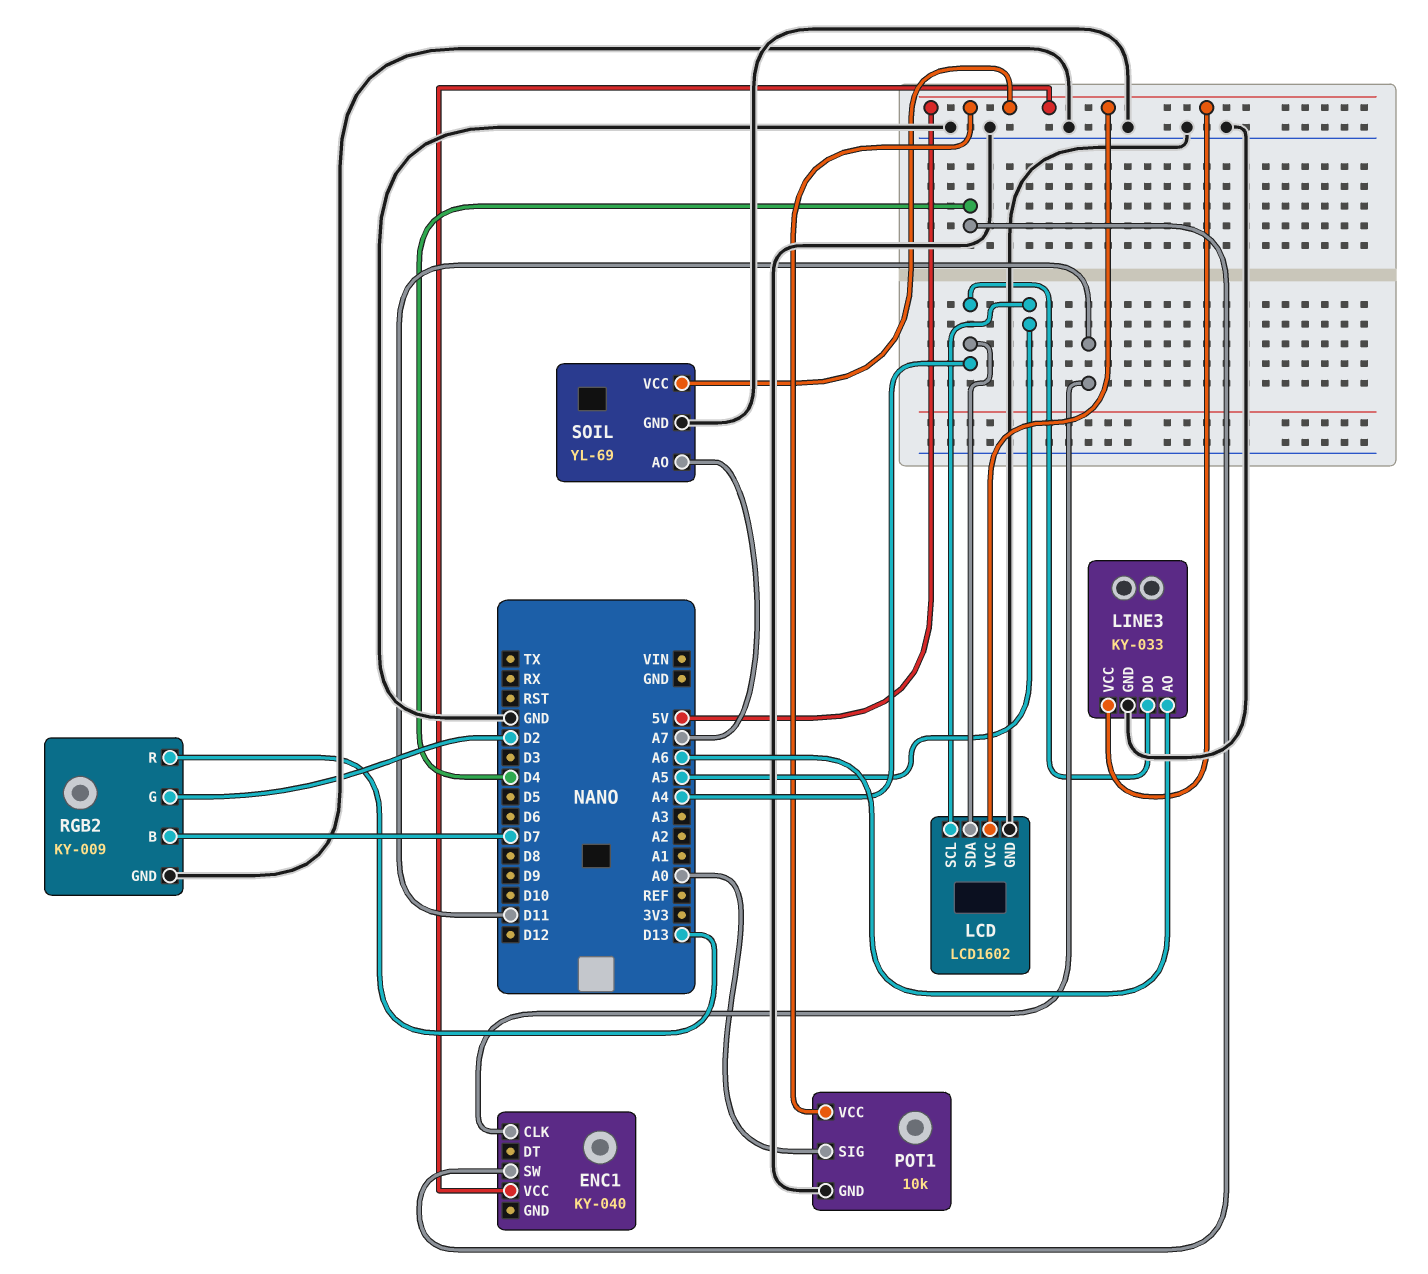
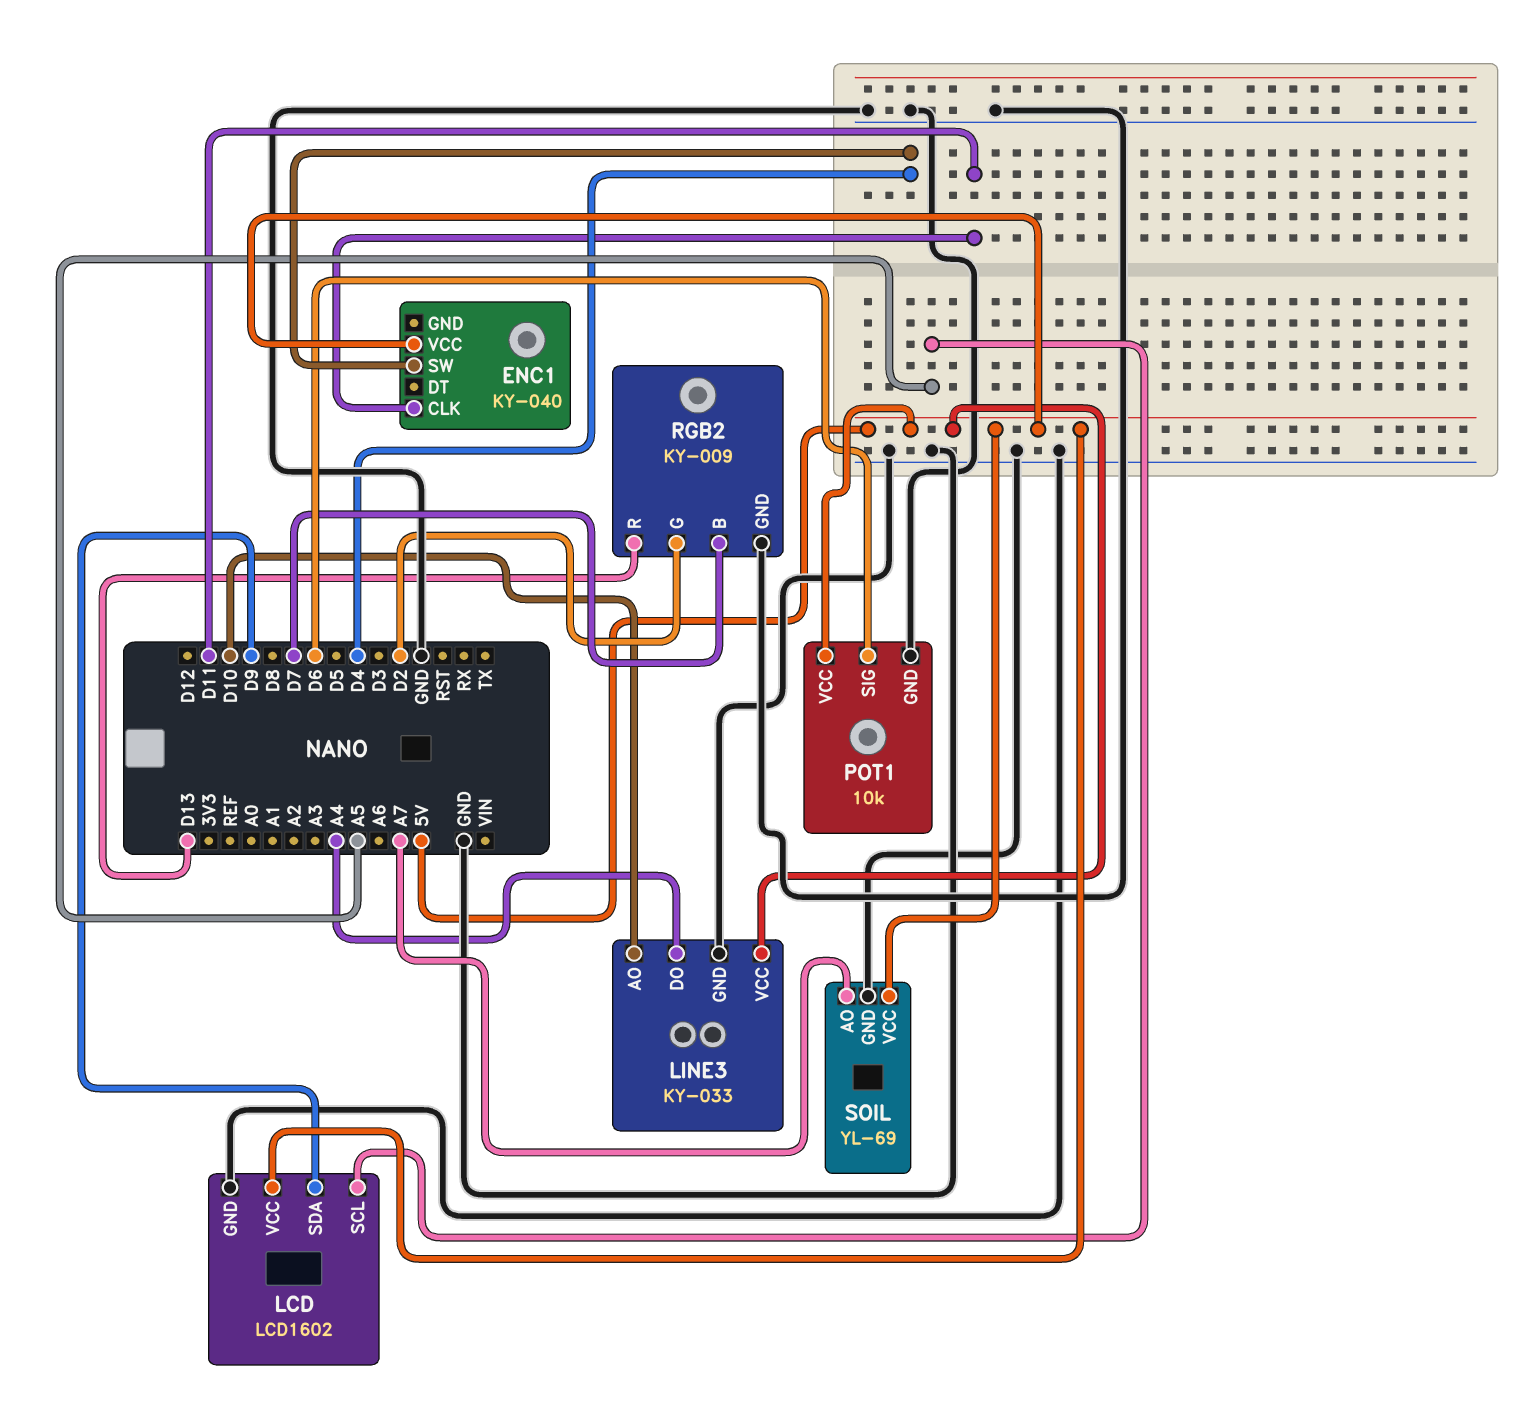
LCD pin SDA: A4 -> D9
LINE3 pin AO: A6 -> D10
POT1 pin SIG: A0 -> D6

